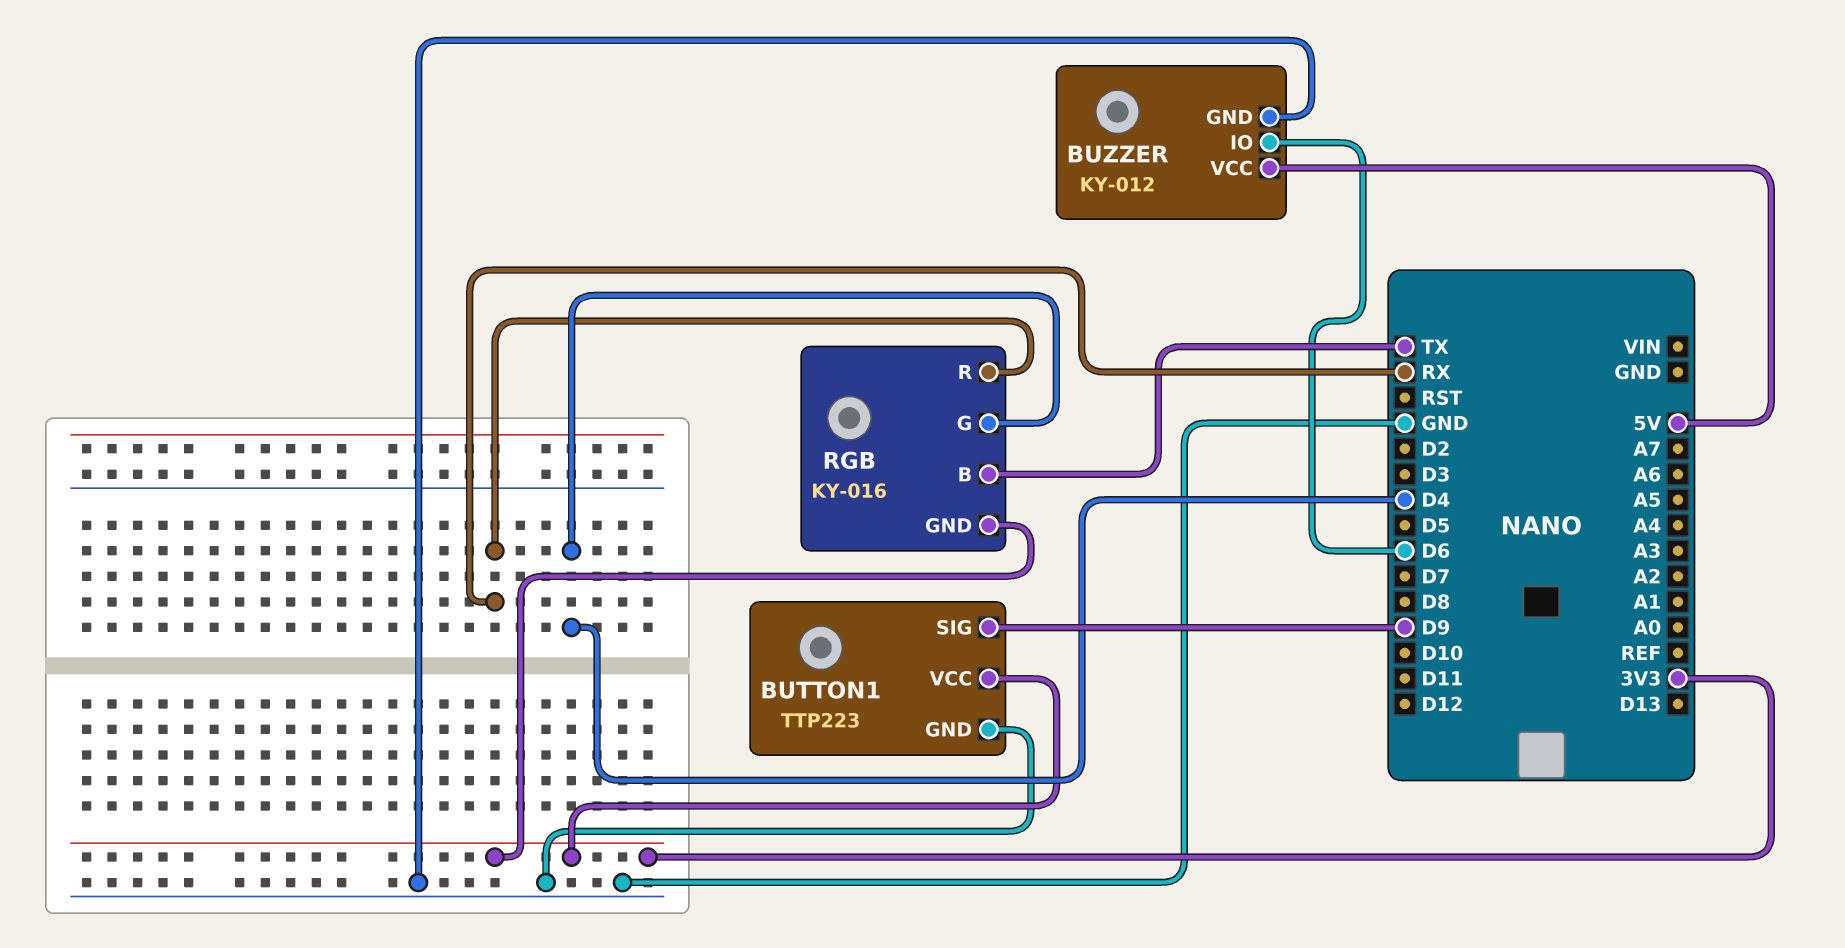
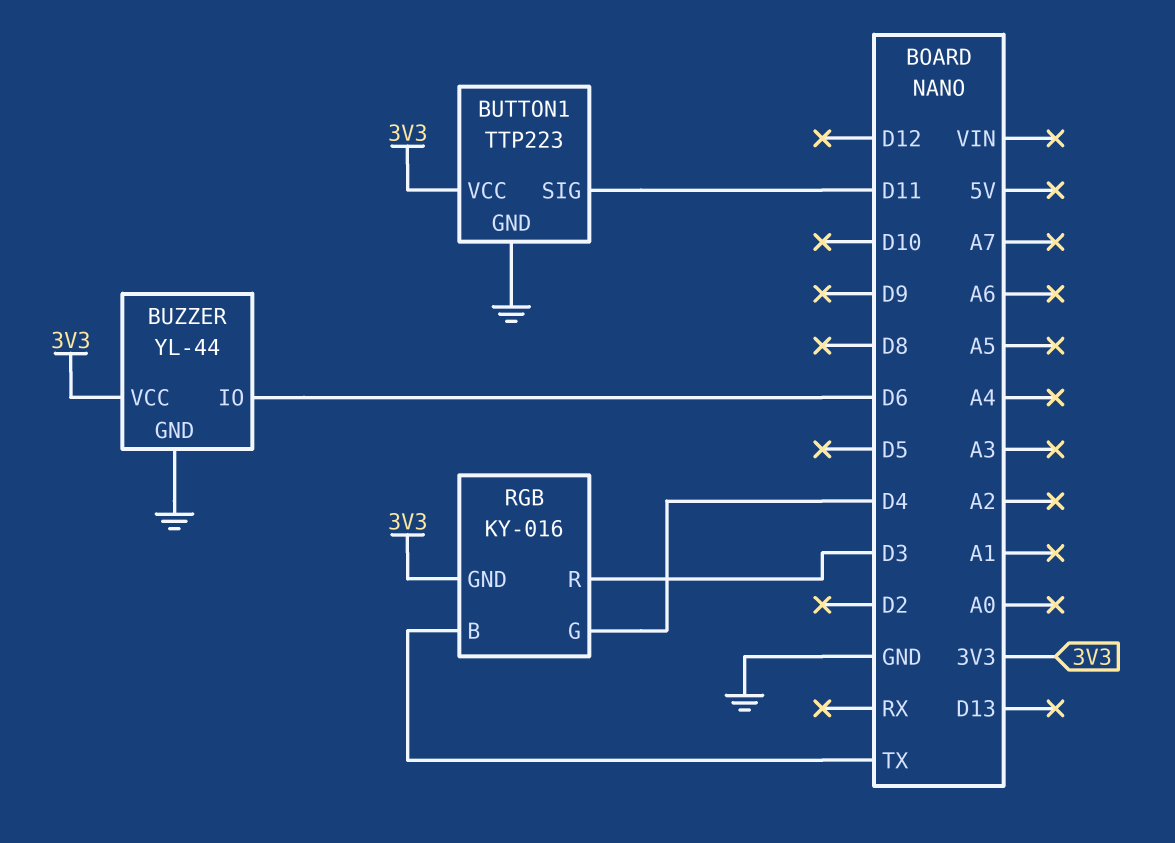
BUTTON1 pin SIG: D9 -> D11
BUZZER: KY-012 -> YL-44
BUZZER pin VCC: 5V -> 3V3
RGB pin R: RX -> D3

